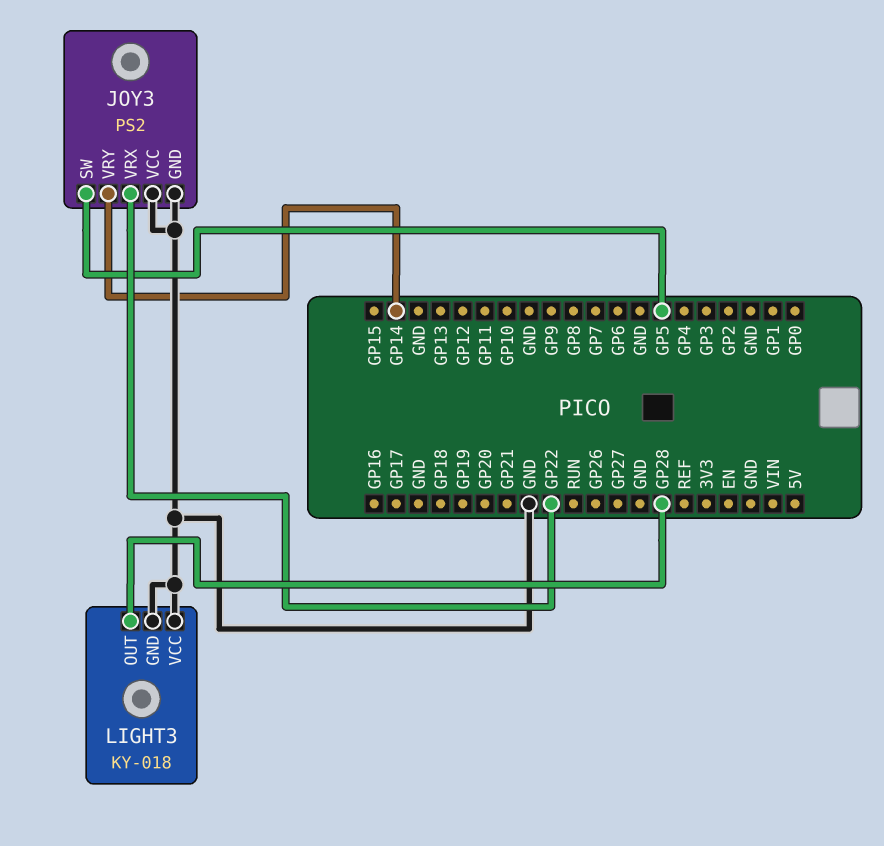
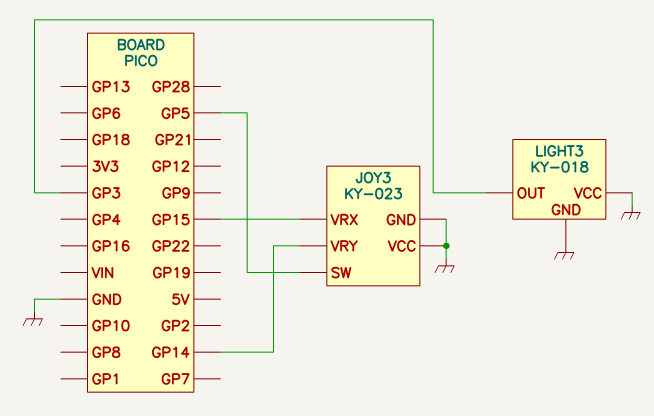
JOY3: PS2 -> KY-023
JOY3 pin VRX: GP22 -> GP15
LIGHT3 pin OUT: GP28 -> GP3

